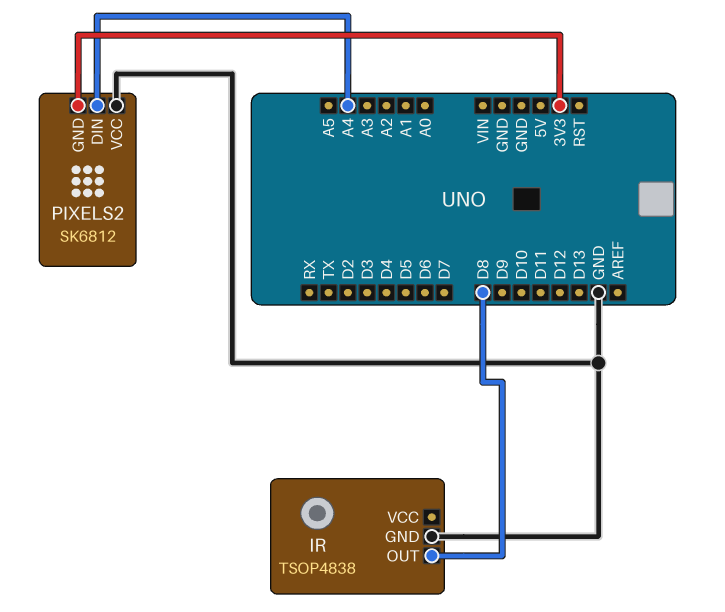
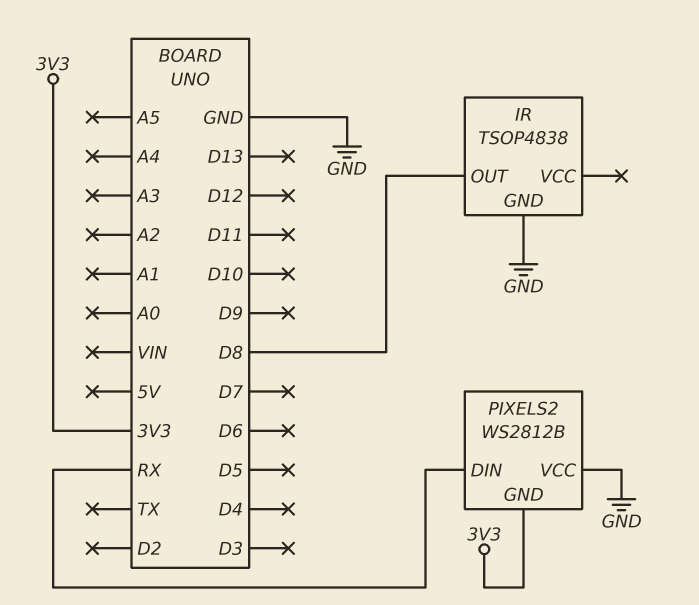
PIXELS2: SK6812 -> WS2812B
PIXELS2 pin DIN: A4 -> RX

